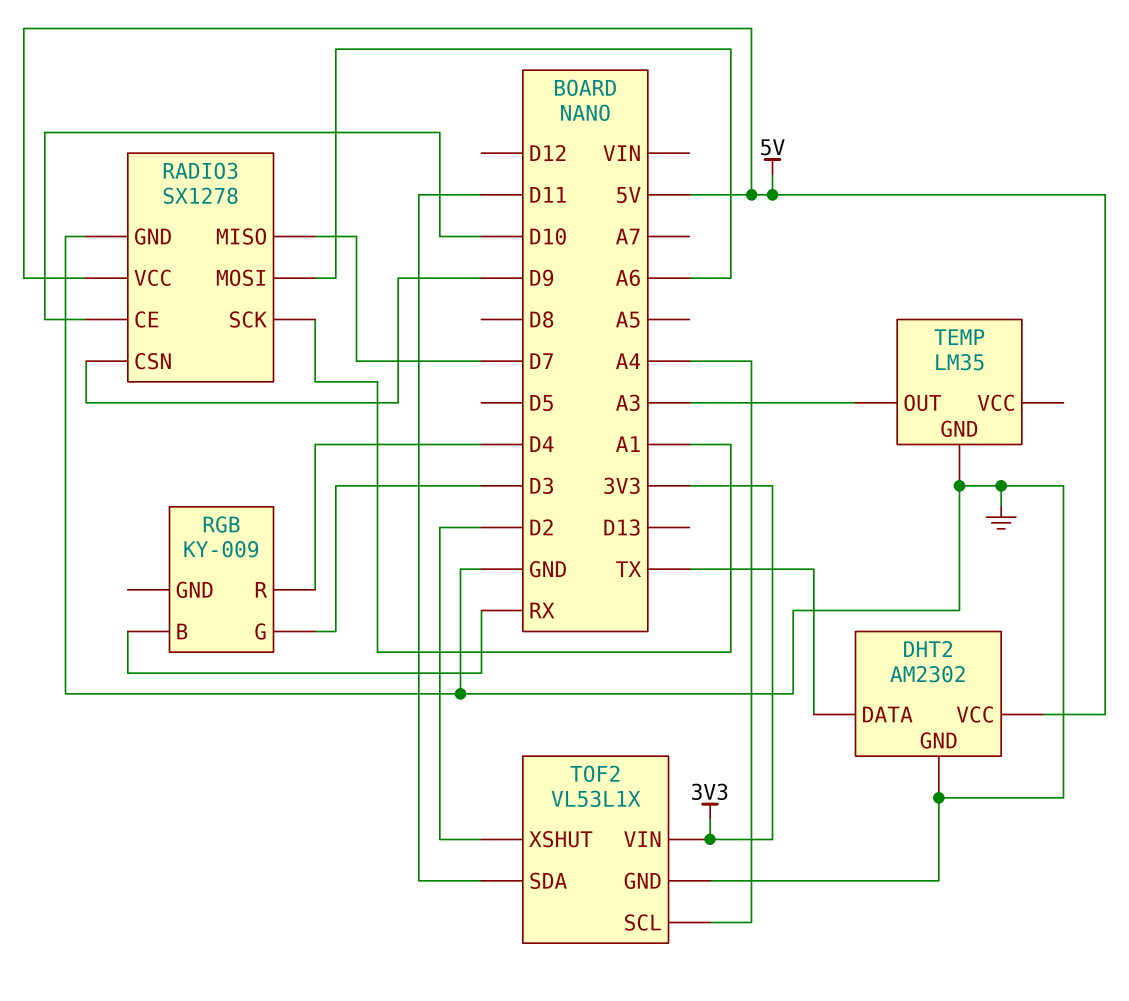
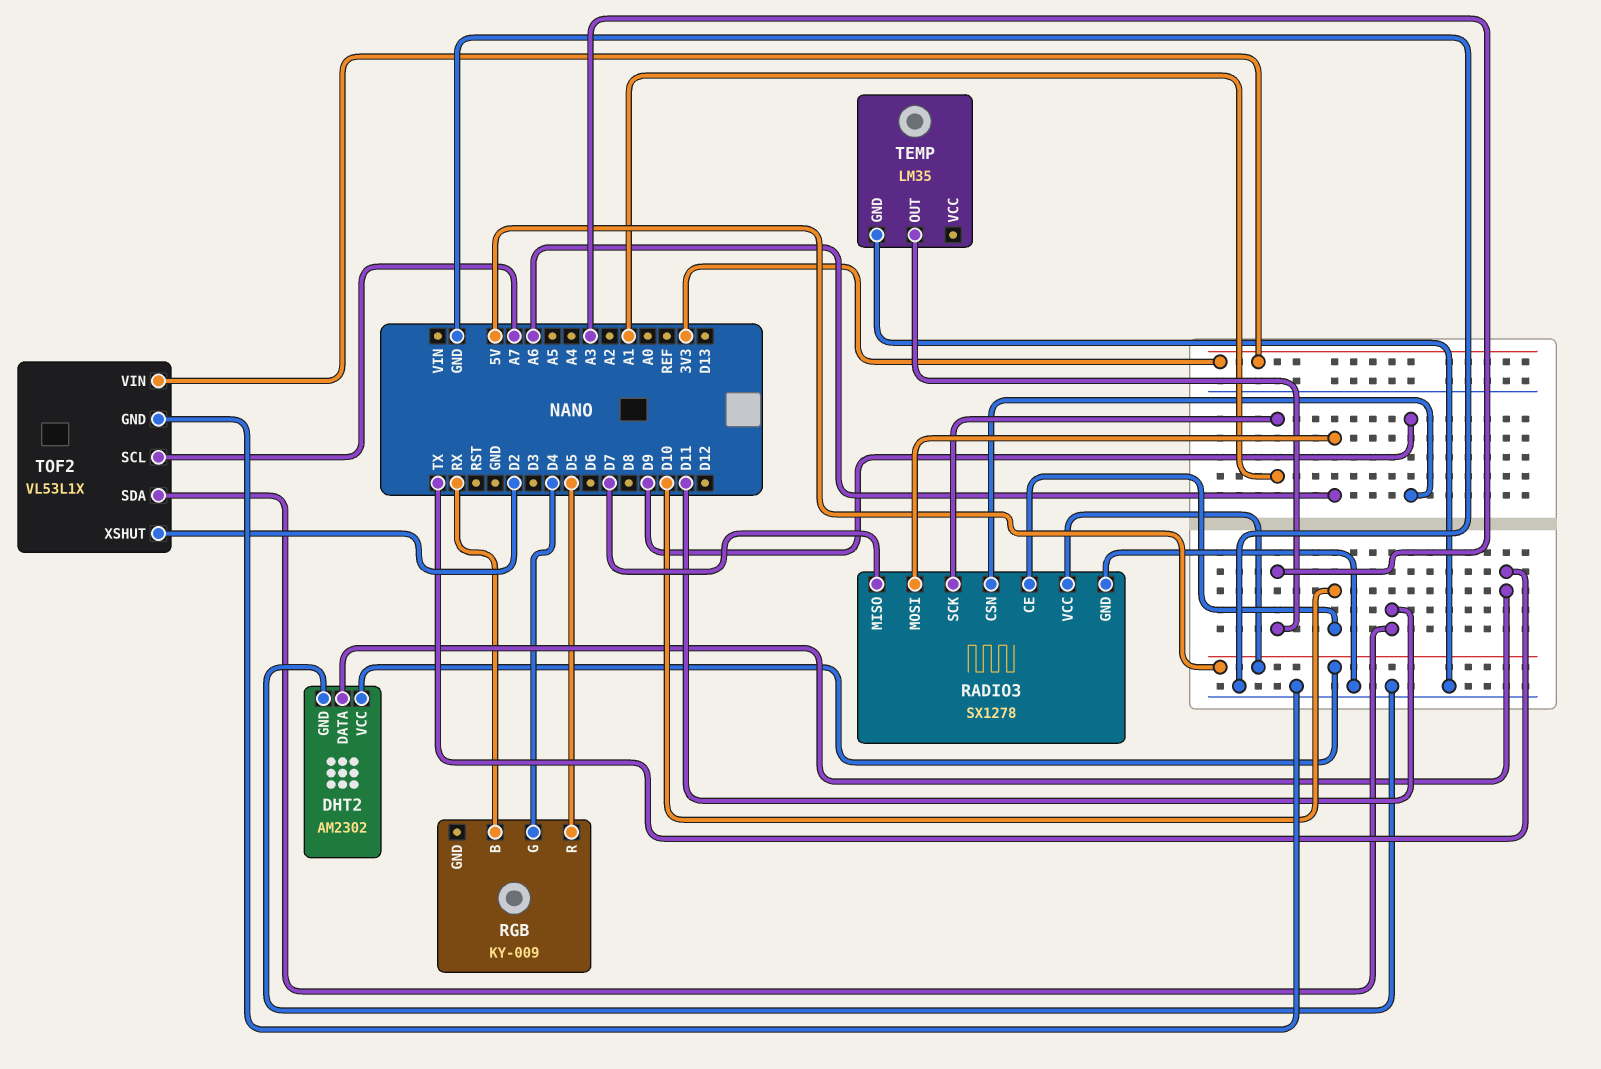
RGB pin G: D3 -> D4
RGB pin R: D4 -> D5
TOF2 pin SCL: A4 -> A7

